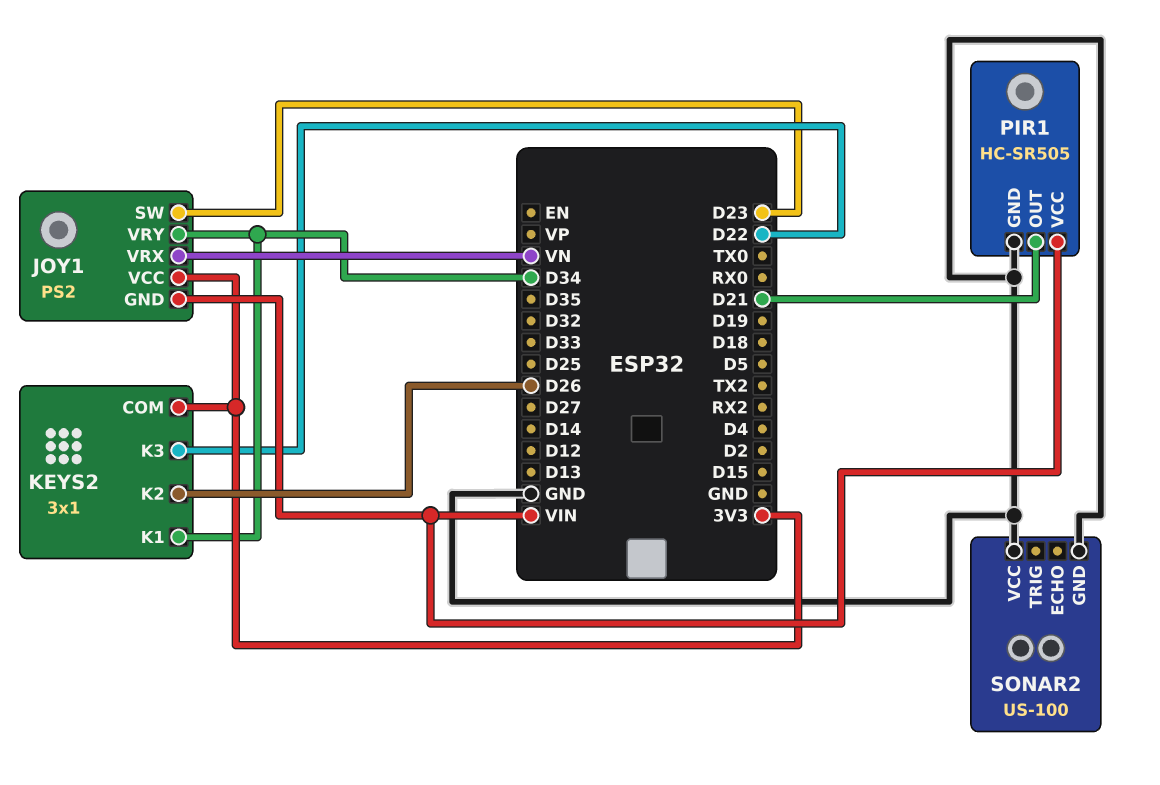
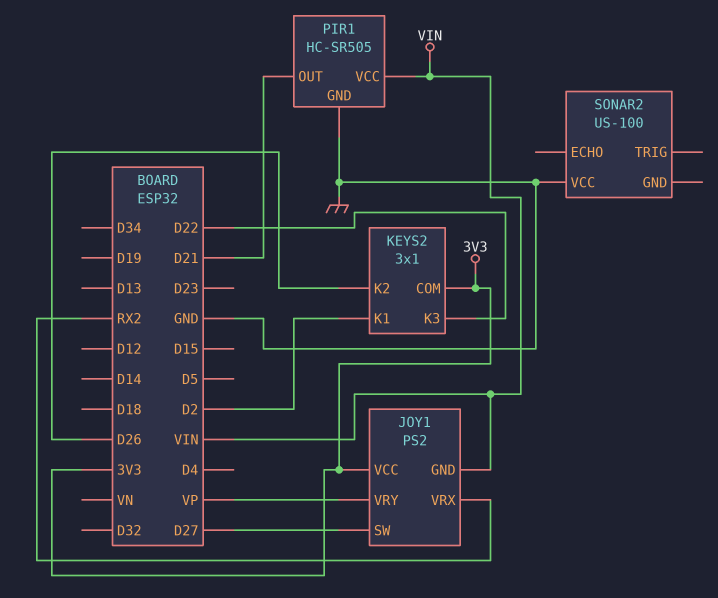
JOY1 pin SW: D23 -> D27
JOY1 pin VRX: VN -> RX2
JOY1 pin VRY: D34 -> VP
KEYS2 pin K1: D34 -> D2
SONAR2 pin GND: GND -> none

